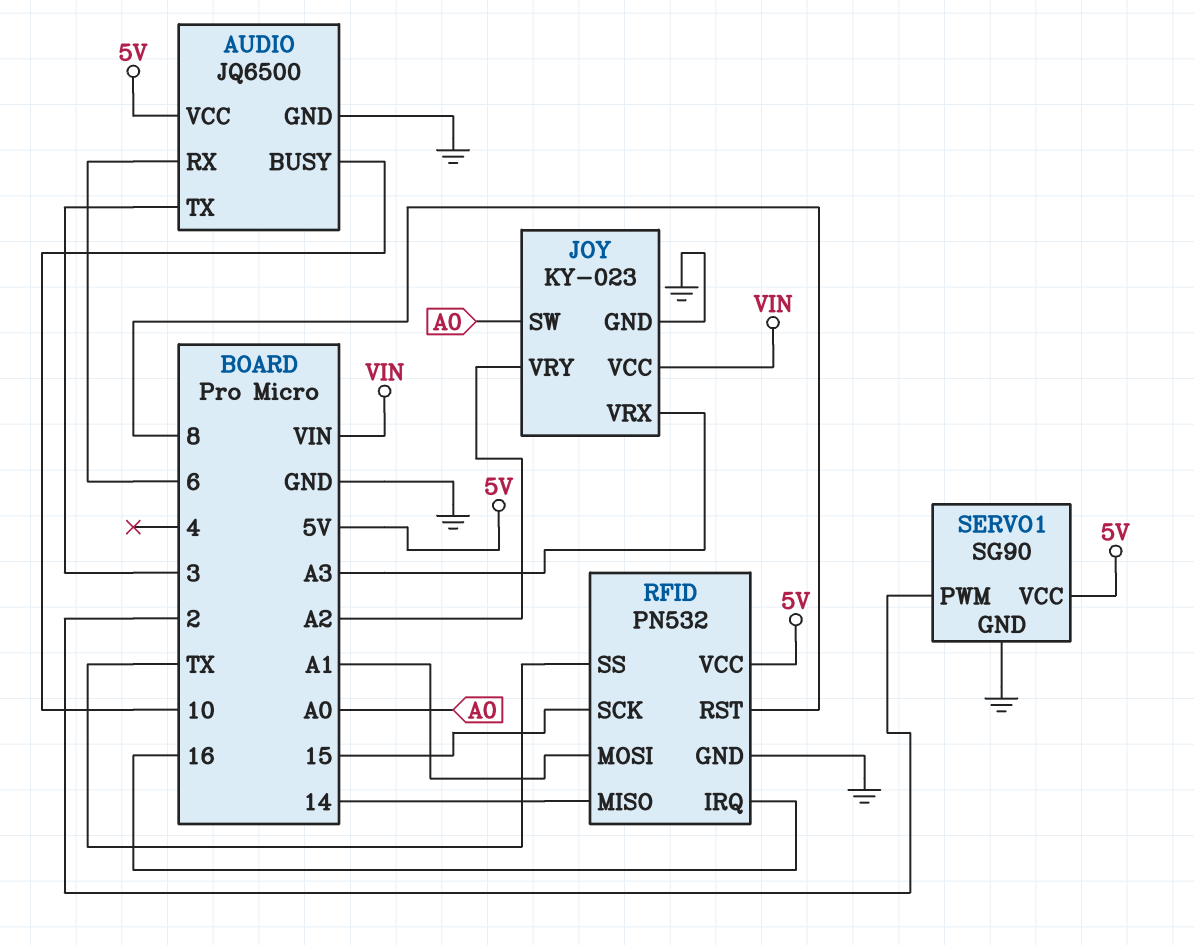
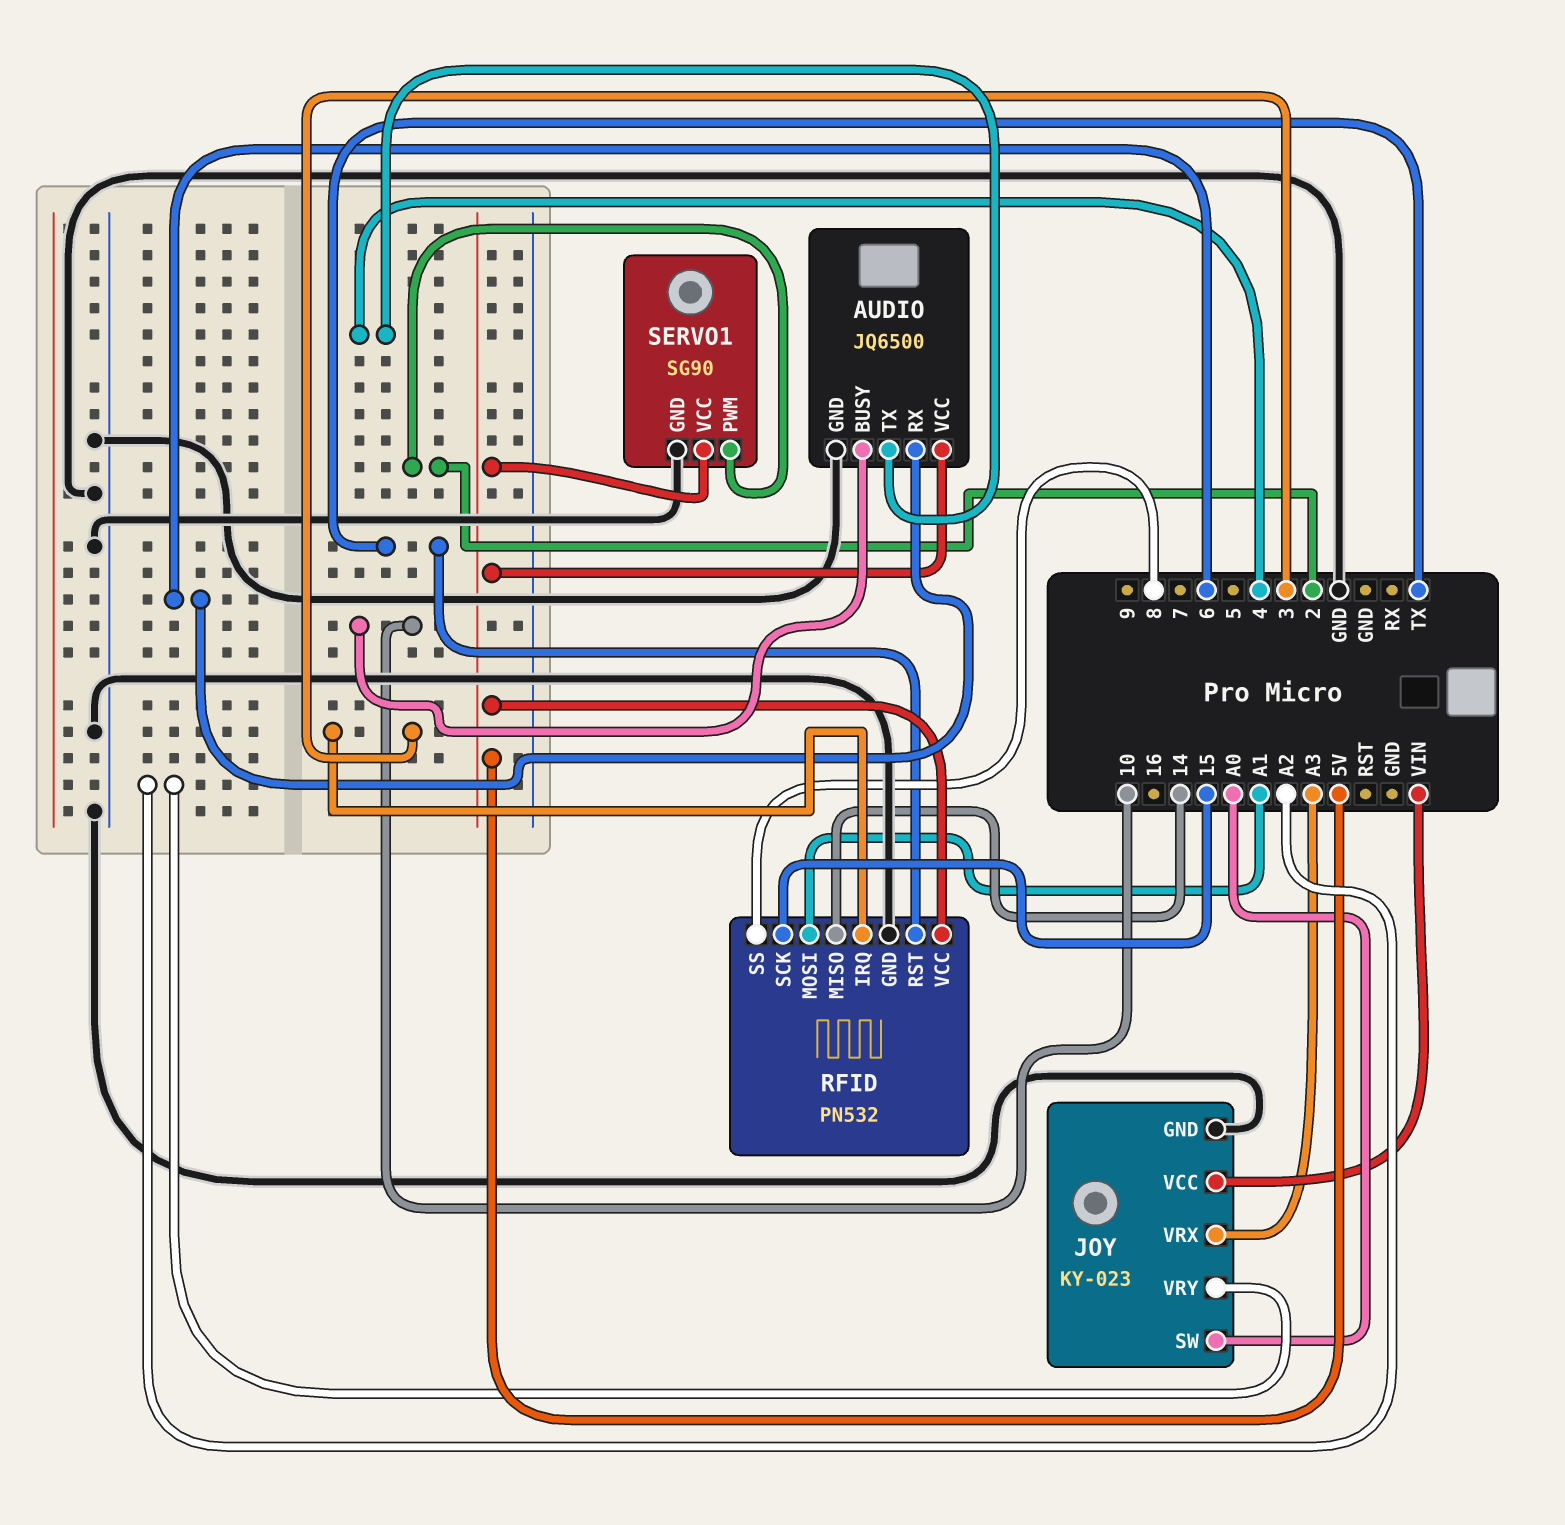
AUDIO pin TX: 3 -> 4
RFID pin IRQ: 16 -> 3
RFID pin RST: 8 -> TX
RFID pin SS: TX -> 8

